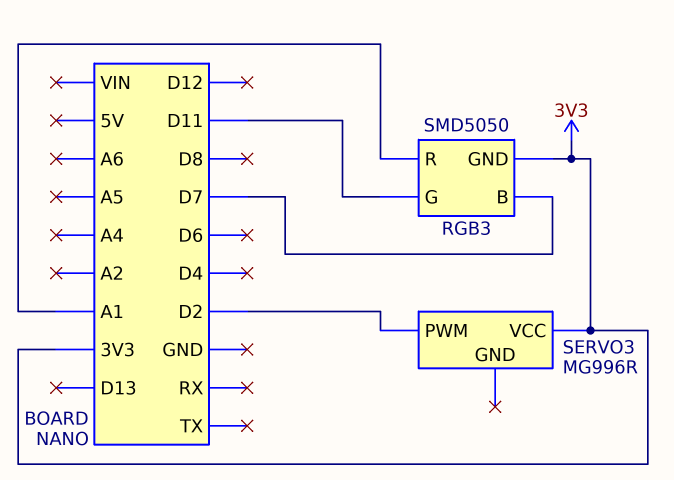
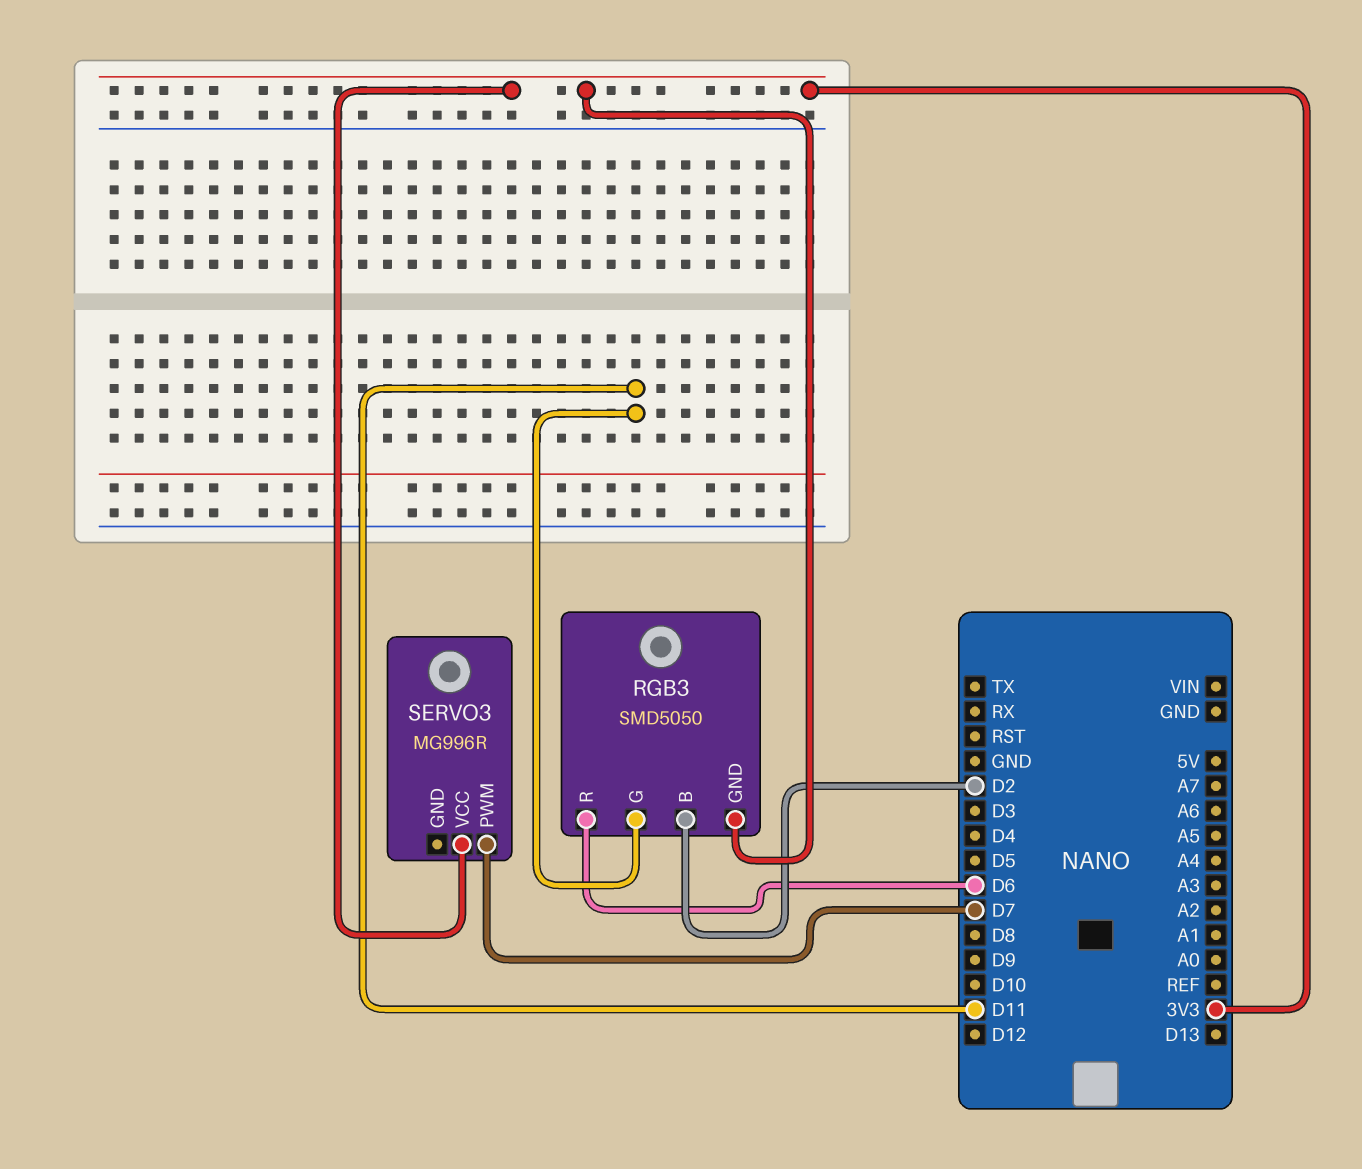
RGB3 pin B: D7 -> D2
RGB3 pin R: A1 -> D6
SERVO3 pin PWM: D2 -> D7

